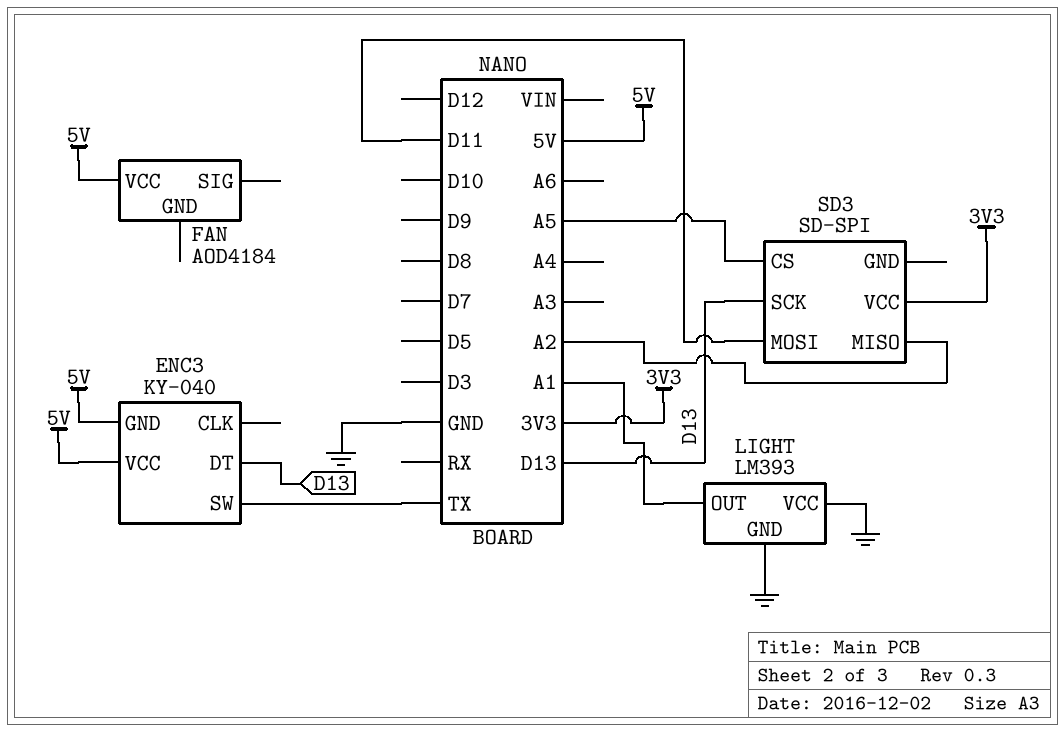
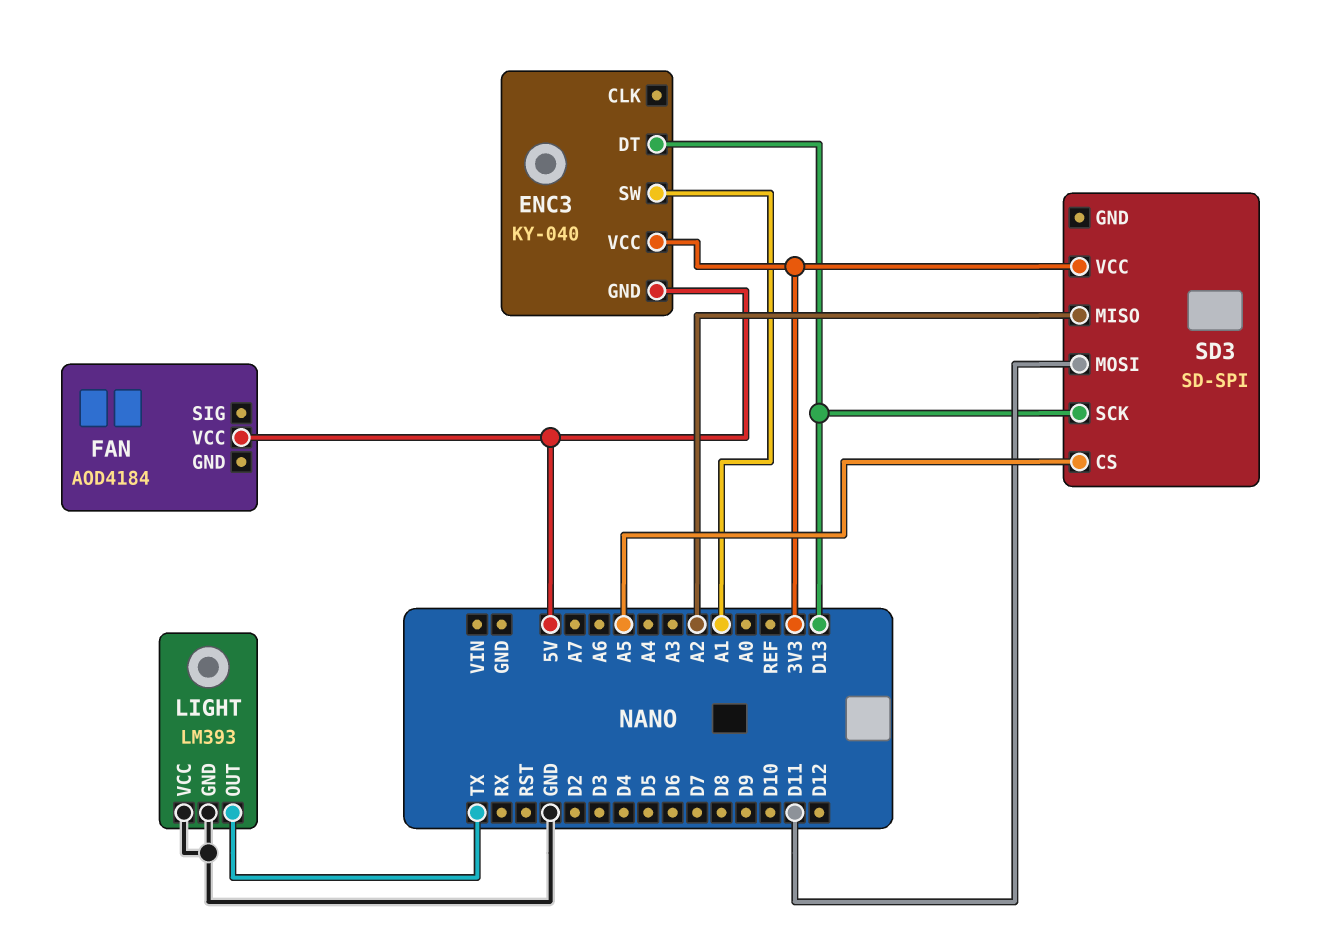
ENC3 pin SW: TX -> A1
ENC3 pin VCC: 5V -> 3V3
LIGHT pin OUT: A1 -> TX

